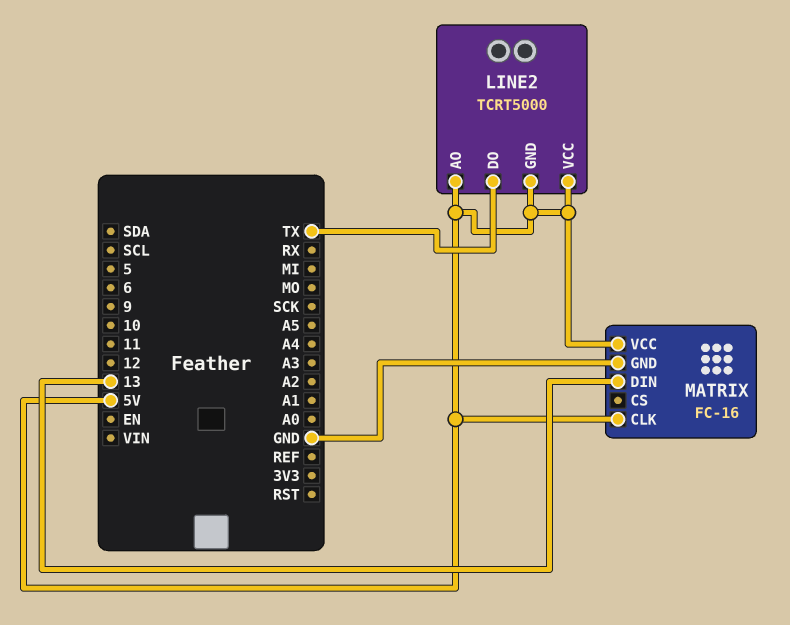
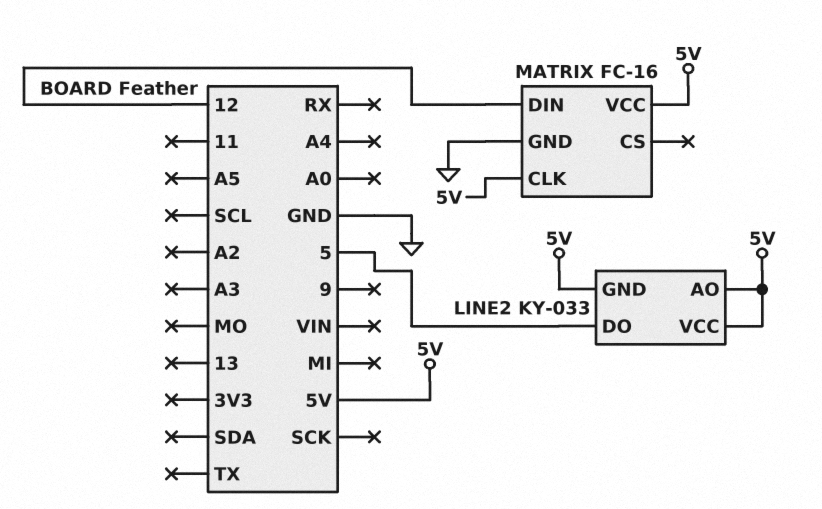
LINE2: TCRT5000 -> KY-033
LINE2 pin DO: TX -> 5
MATRIX pin DIN: 13 -> 12

